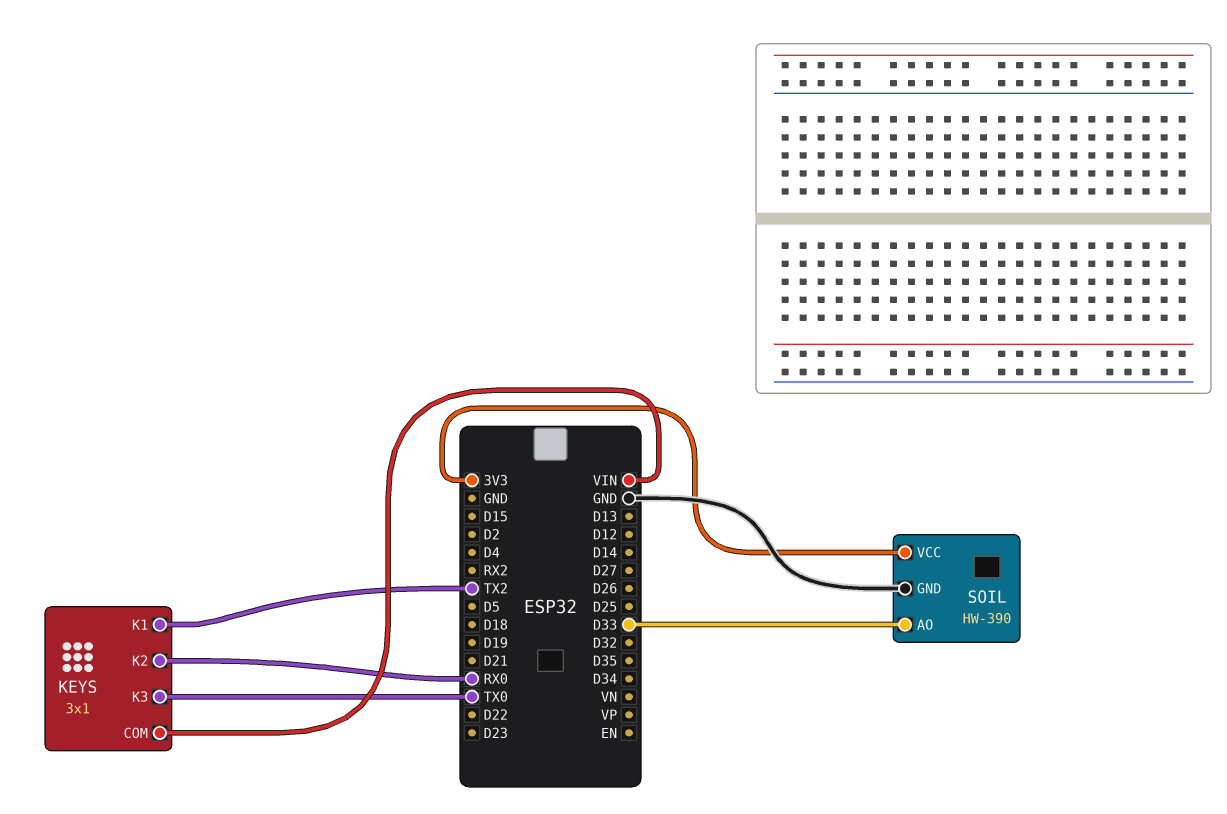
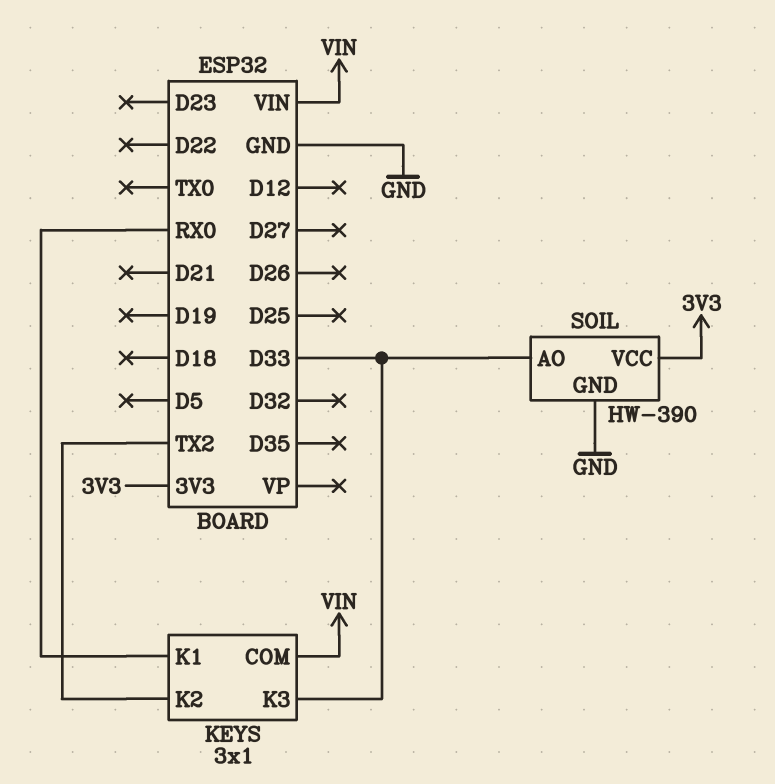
KEYS pin K1: TX2 -> RX0
KEYS pin K2: RX0 -> TX2
KEYS pin K3: TX0 -> D33

